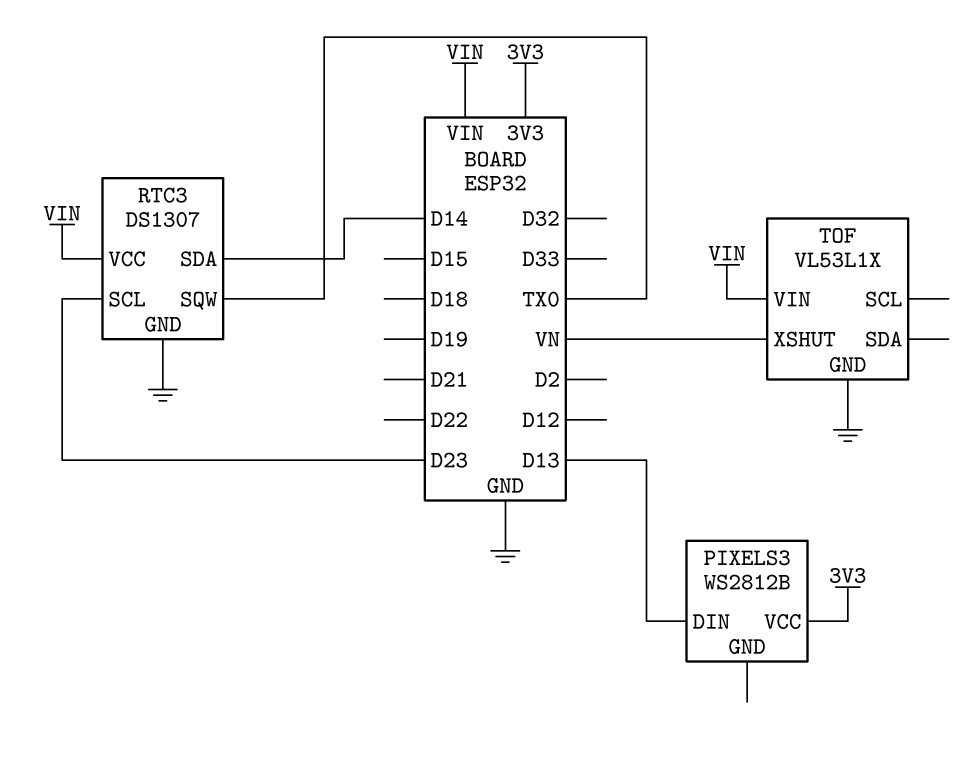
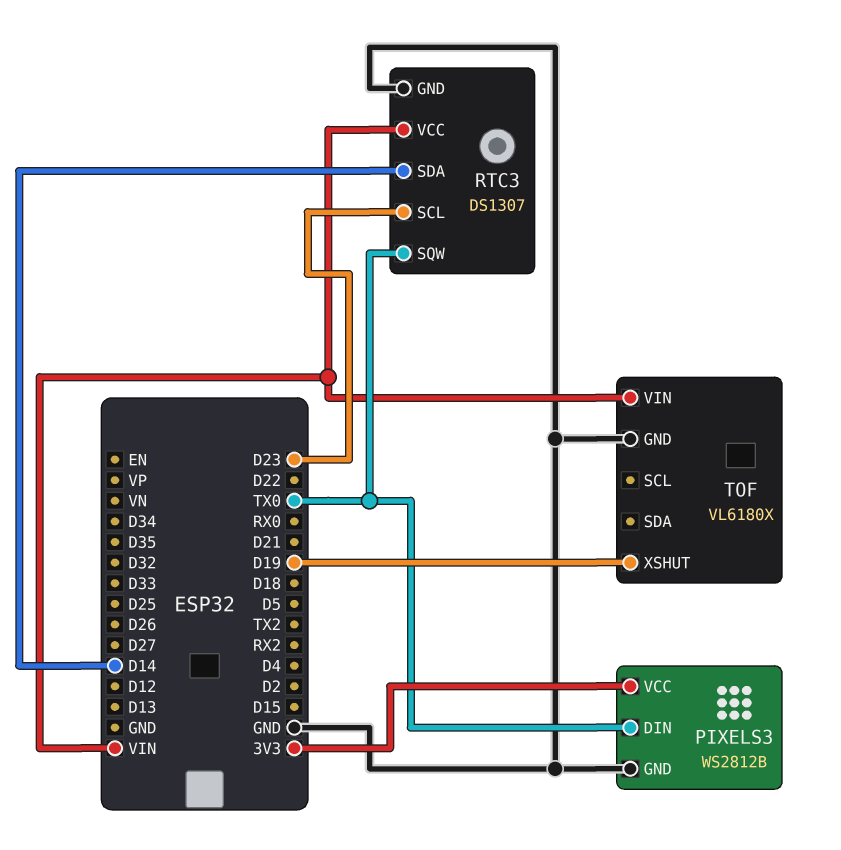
PIXELS3 pin DIN: D13 -> TX0
PIXELS3 pin GND: none -> GND
TOF: VL53L1X -> VL6180X
TOF pin XSHUT: VN -> D19

